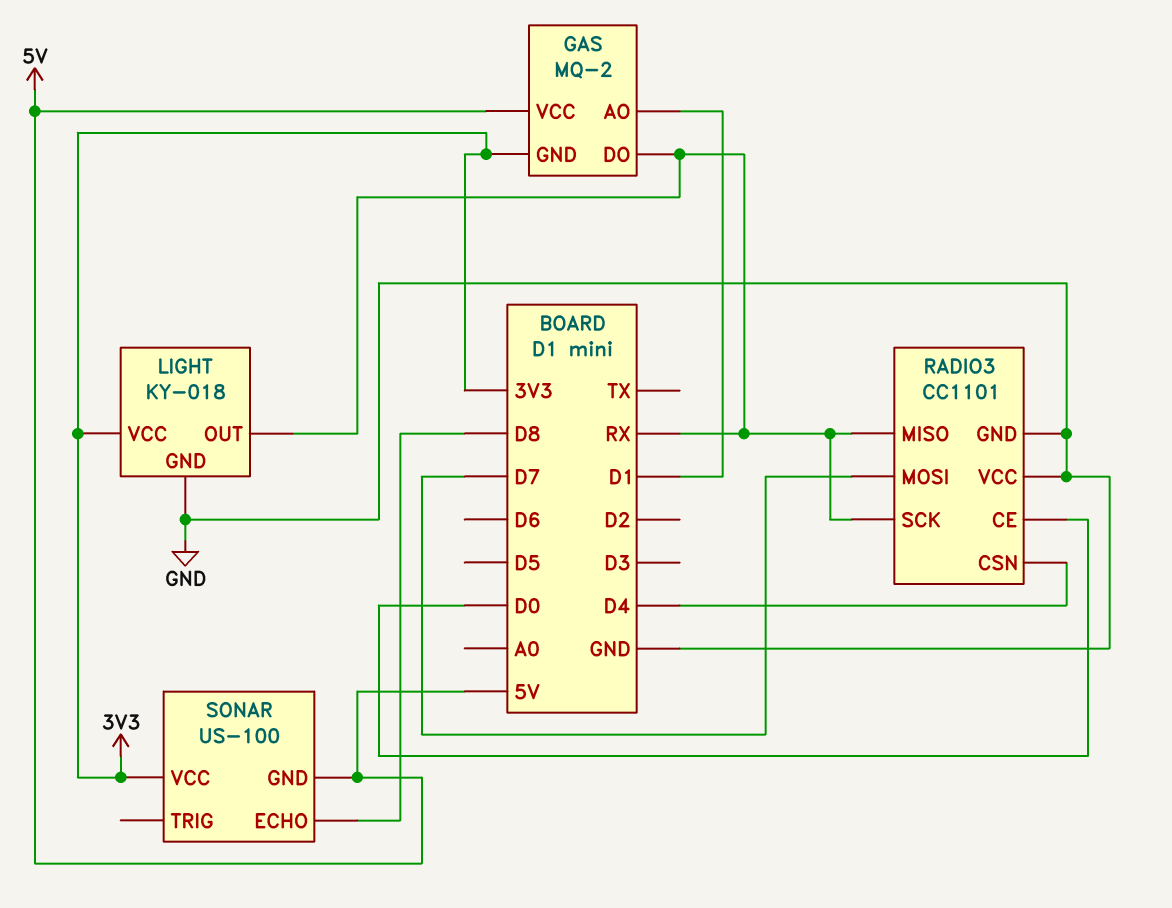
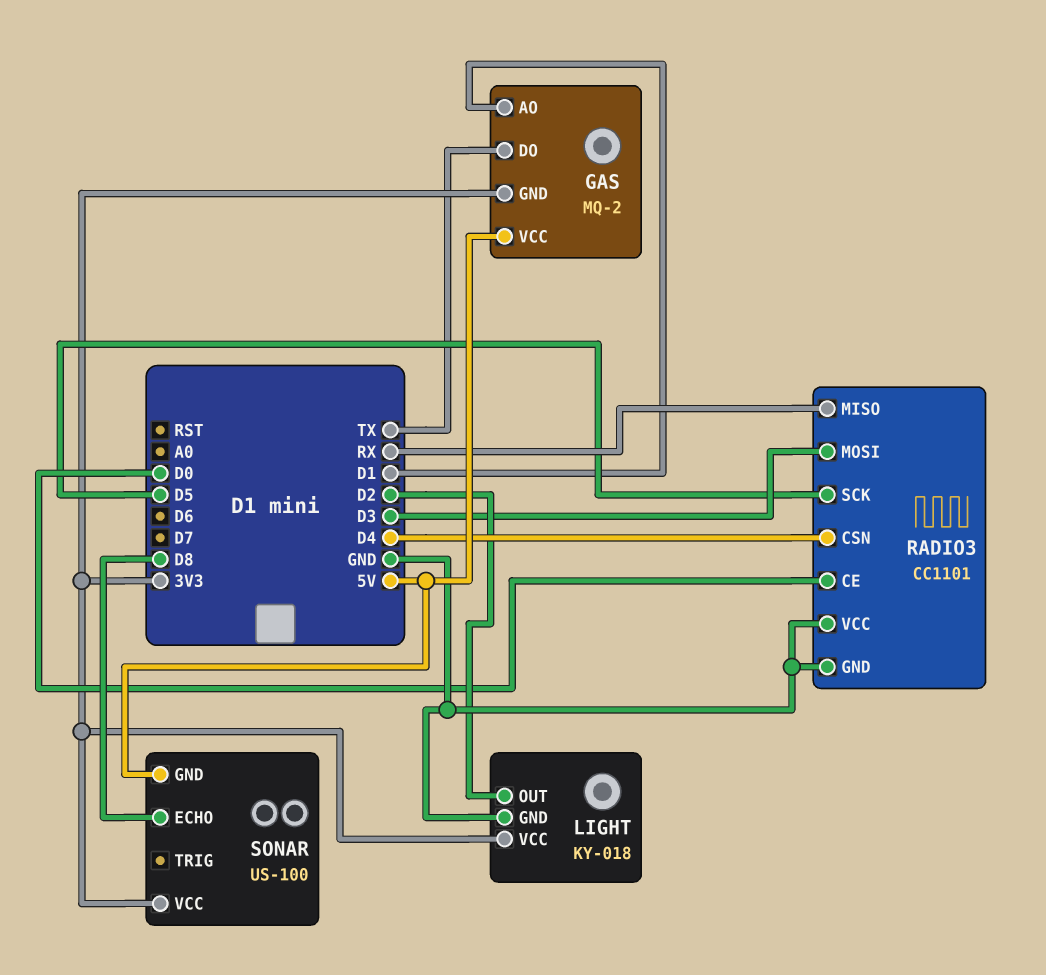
GAS pin DO: RX -> TX
LIGHT pin OUT: RX -> D2
RADIO3 pin MOSI: D7 -> D3
RADIO3 pin SCK: RX -> D5

